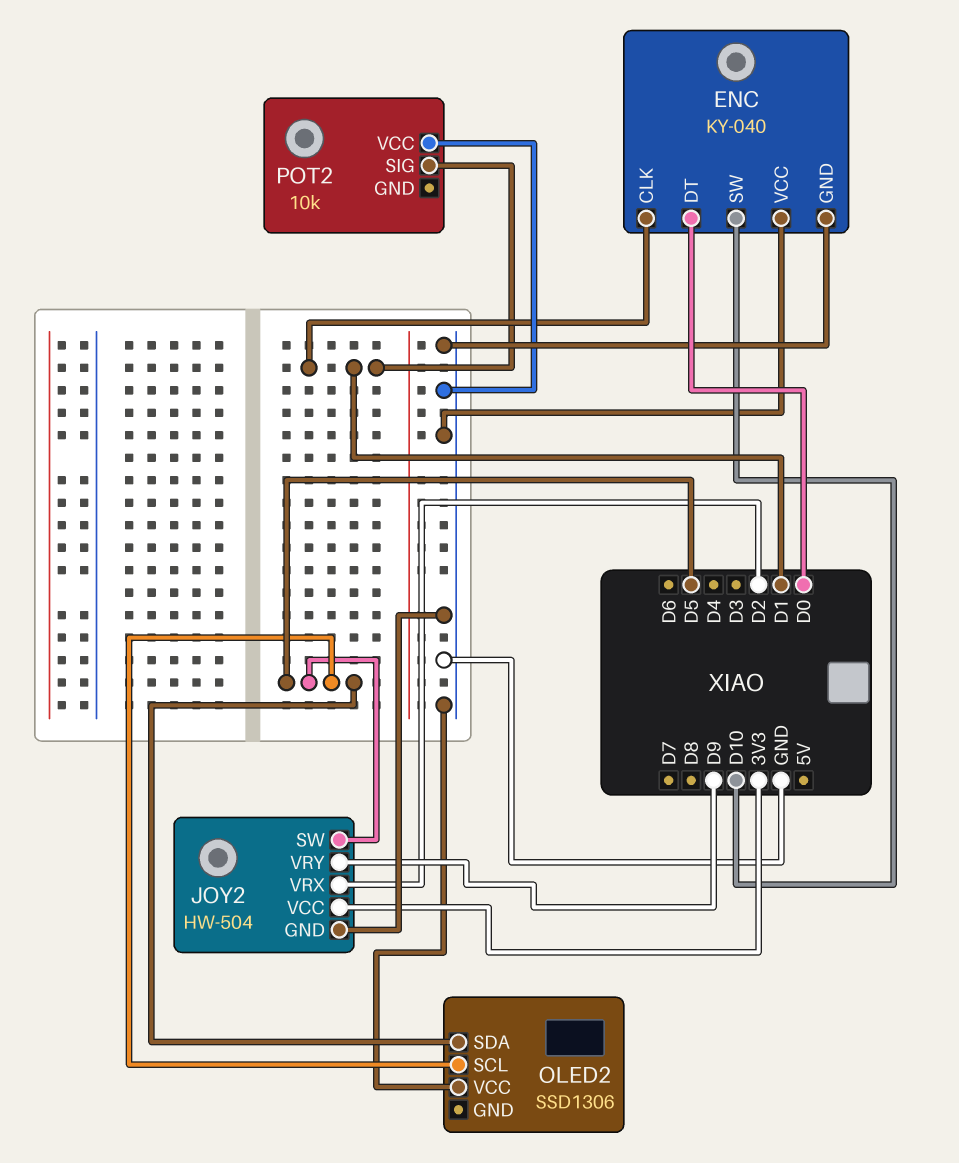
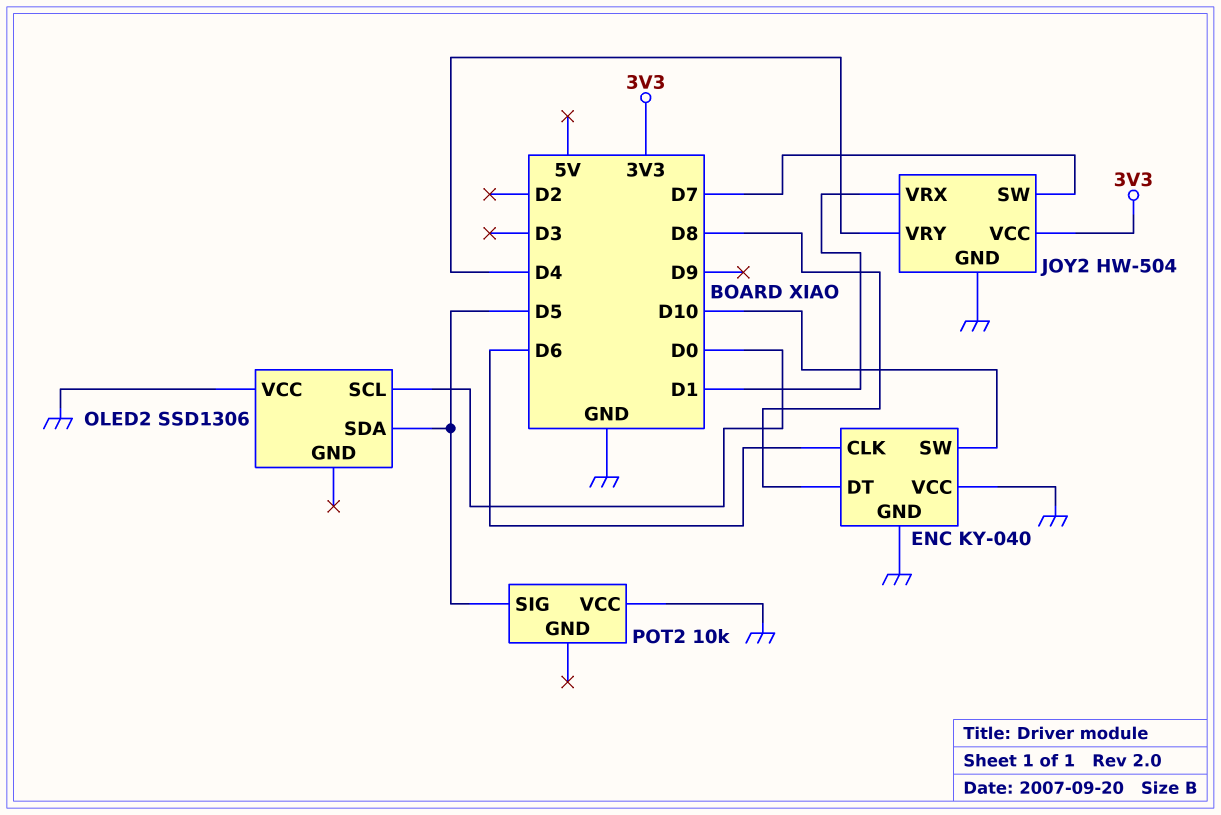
ENC pin CLK: D1 -> D6
ENC pin DT: D0 -> D8
JOY2 pin SW: D5 -> D7
JOY2 pin VRX: D2 -> D1
JOY2 pin VRY: D9 -> D4
OLED2 pin SCL: D5 -> D0
POT2 pin SIG: D1 -> D5

